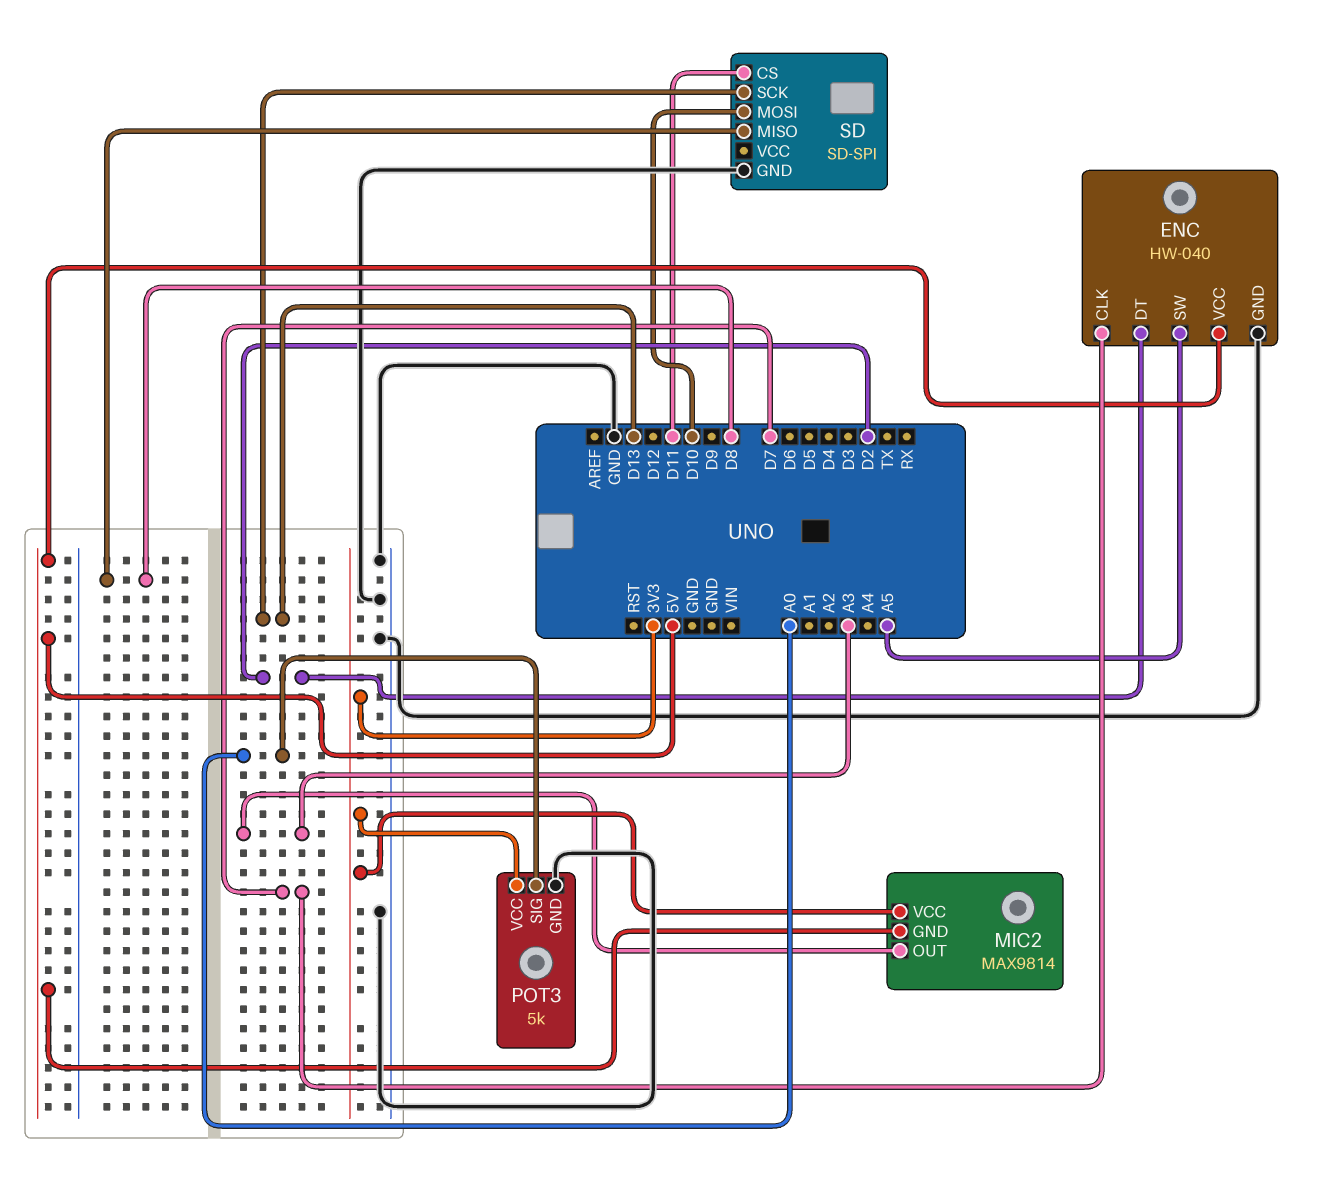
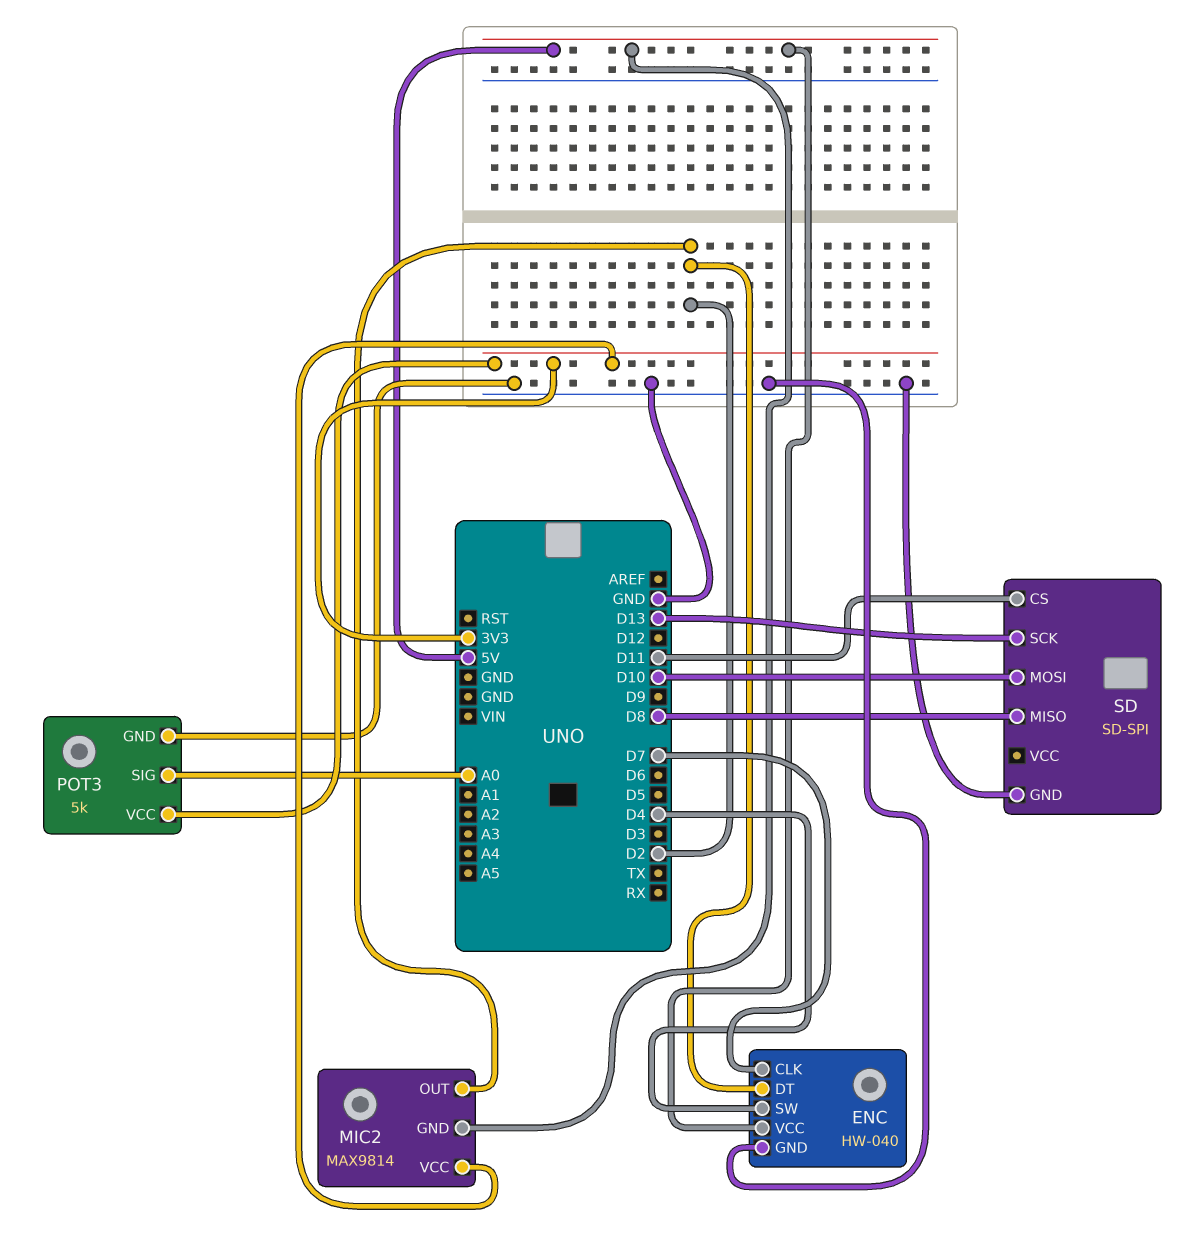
ENC pin SW: A5 -> D4
MIC2 pin OUT: A3 -> D2

